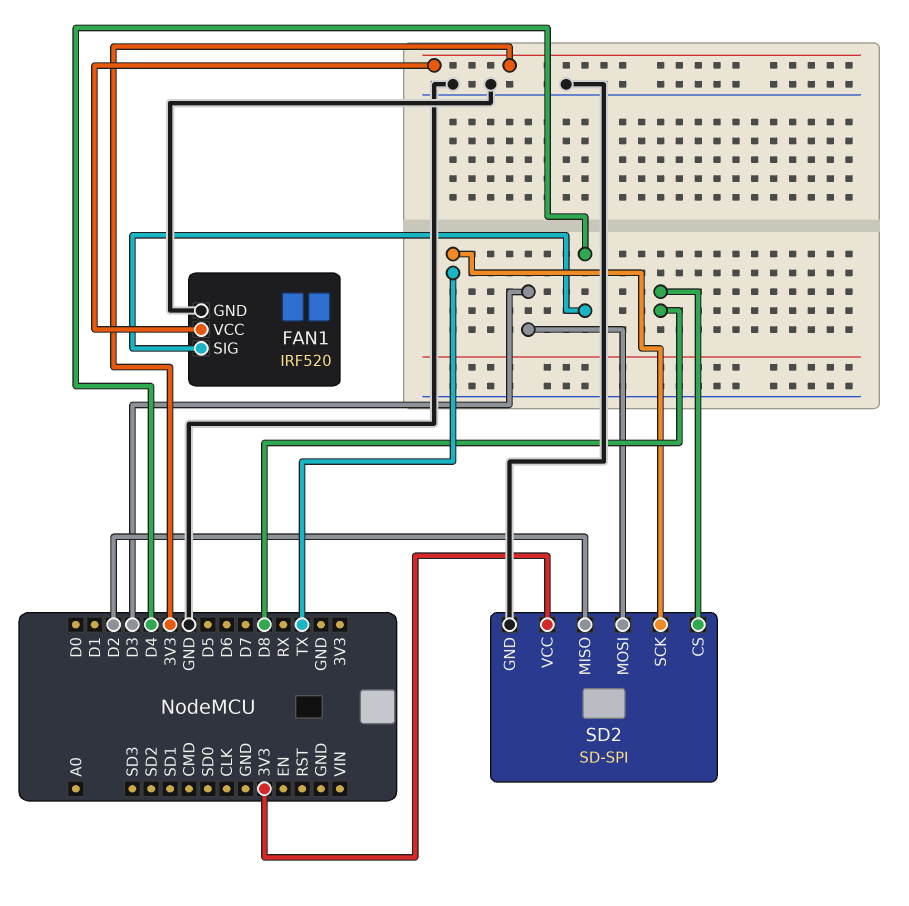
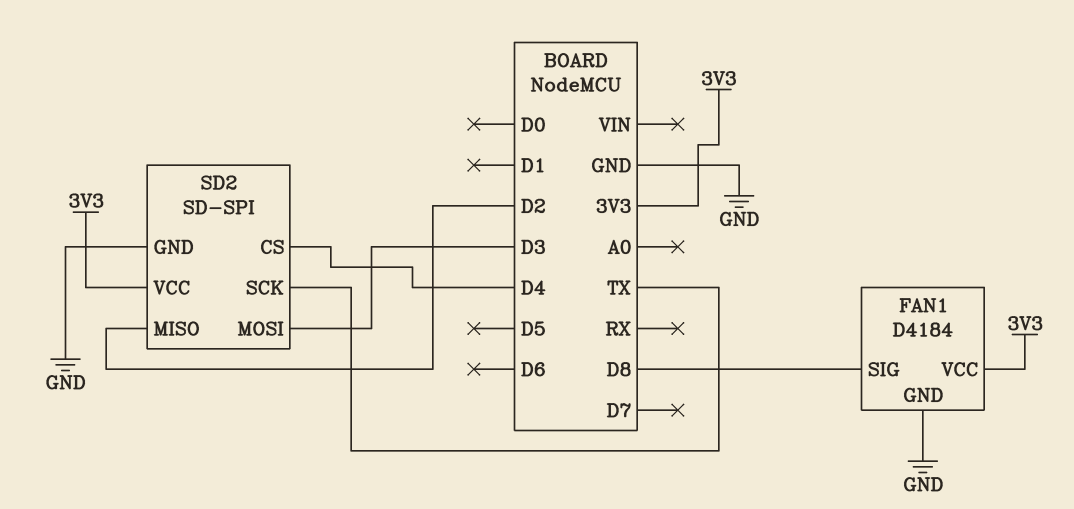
FAN1: IRF520 -> D4184
FAN1 pin SIG: D4 -> D8
SD2 pin CS: D8 -> D4

